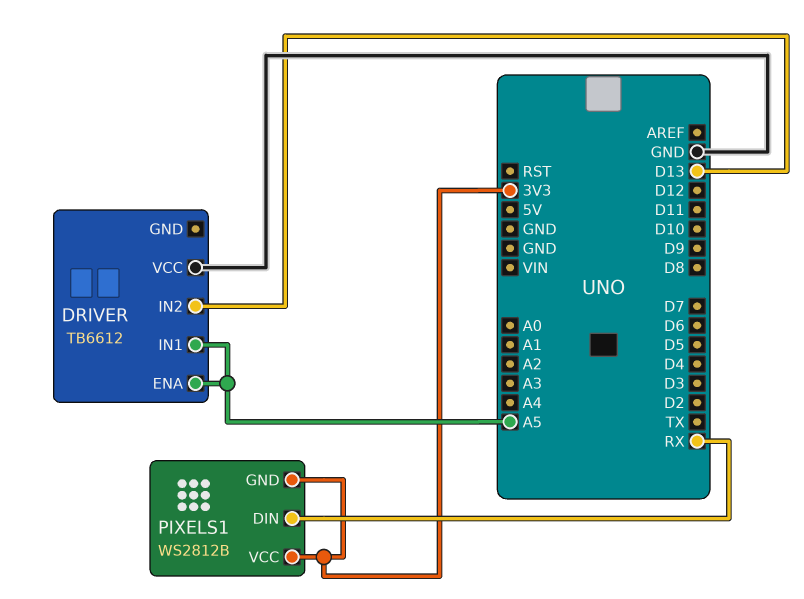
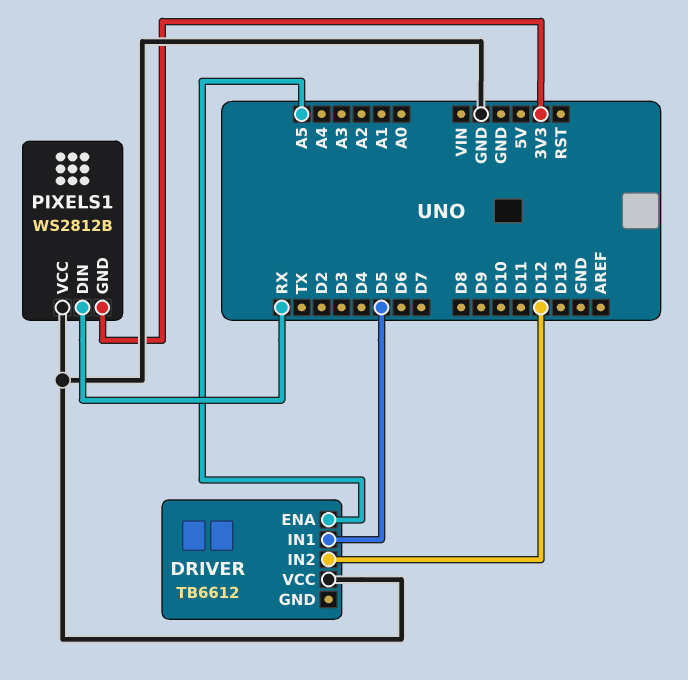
DRIVER pin IN1: A5 -> D5
DRIVER pin IN2: D13 -> D12
PIXELS1 pin VCC: 3V3 -> GND

